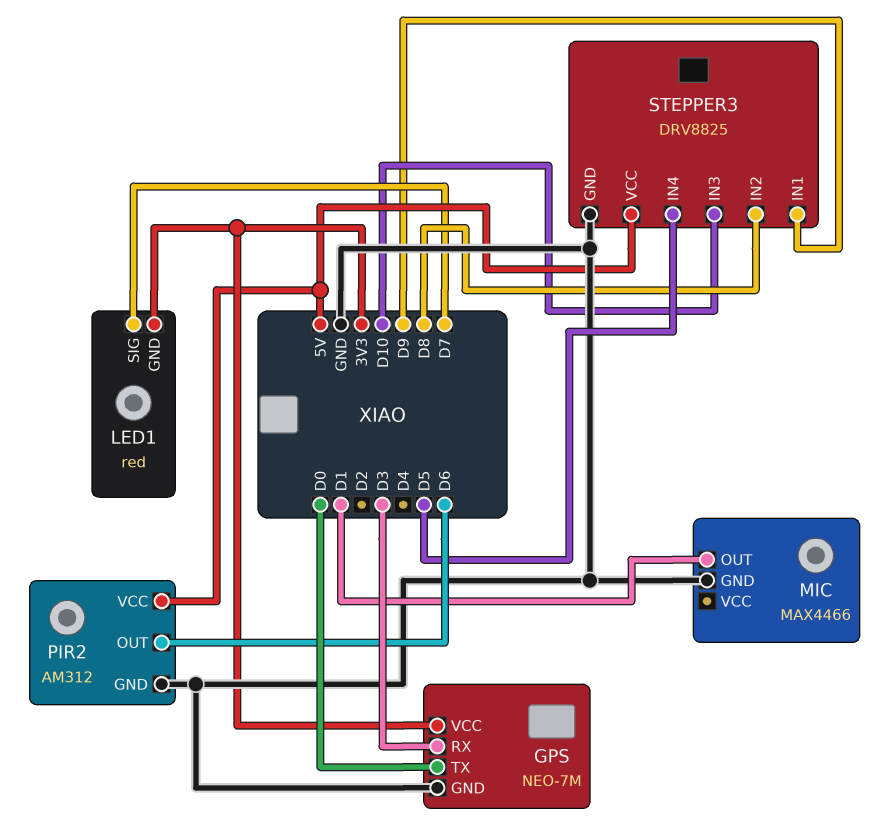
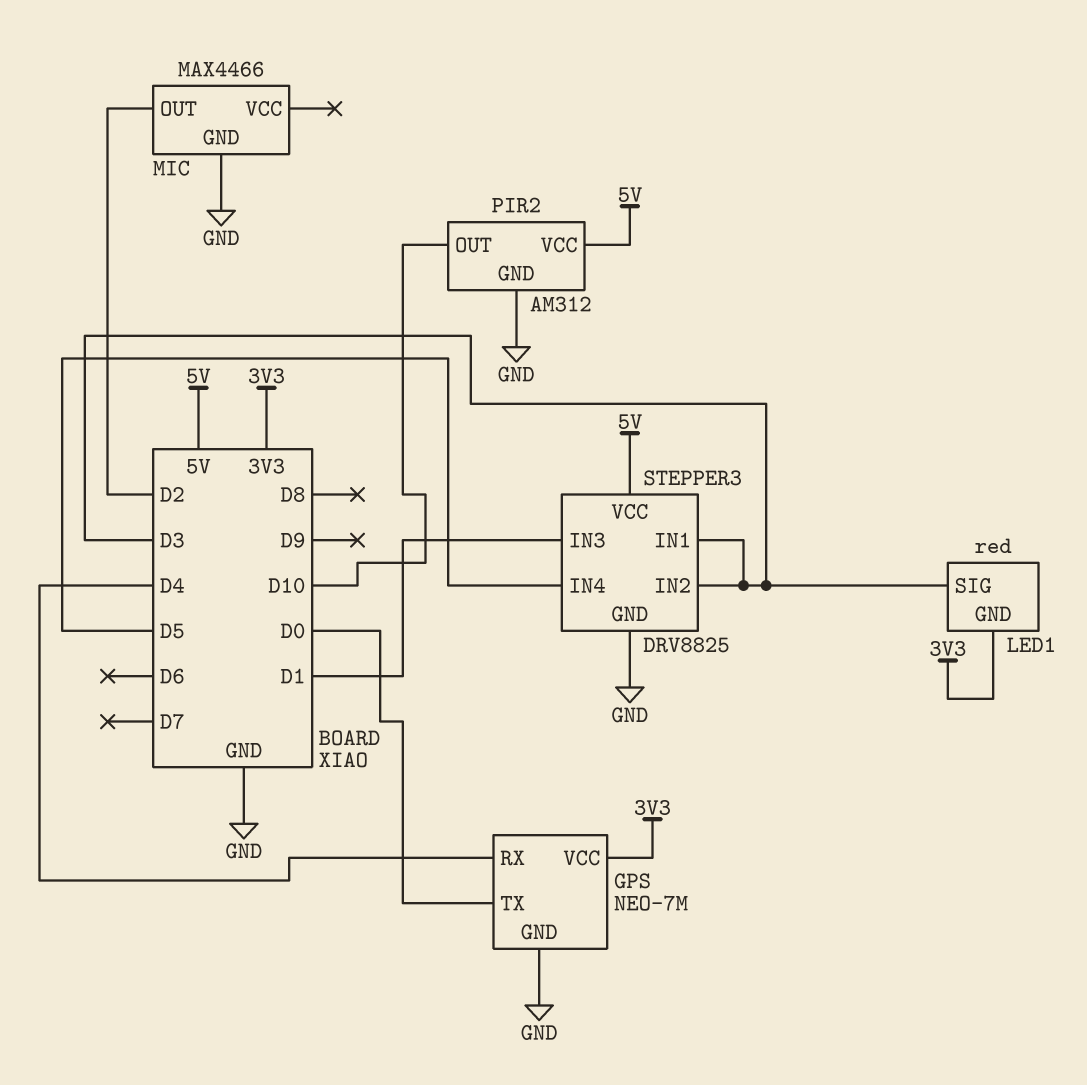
GPS pin RX: D3 -> D4
LED1 pin SIG: D7 -> D3
MIC pin OUT: D1 -> D2
PIR2 pin OUT: D6 -> D10
STEPPER3 pin IN1: D9 -> D3
STEPPER3 pin IN2: D8 -> D3
STEPPER3 pin IN3: D10 -> D1

